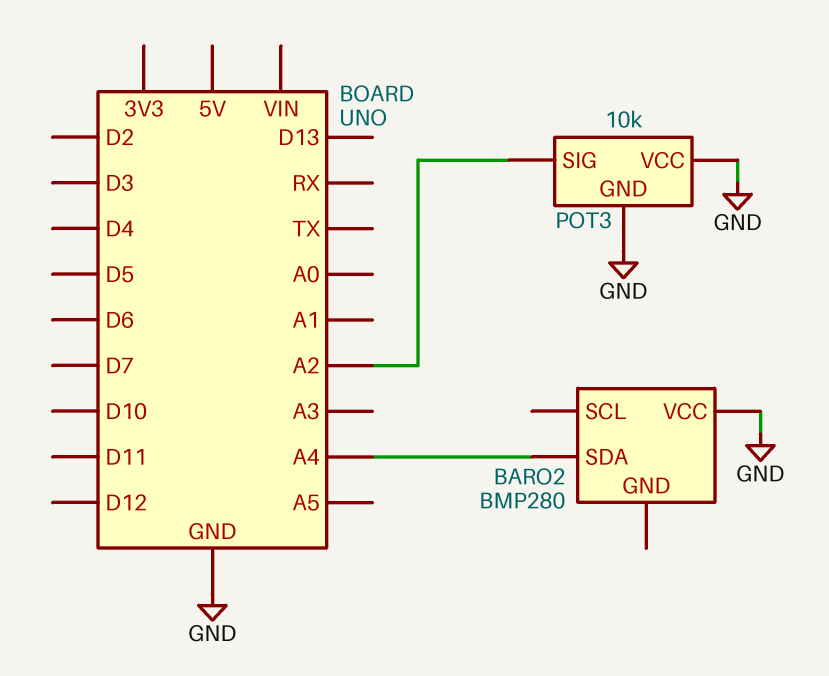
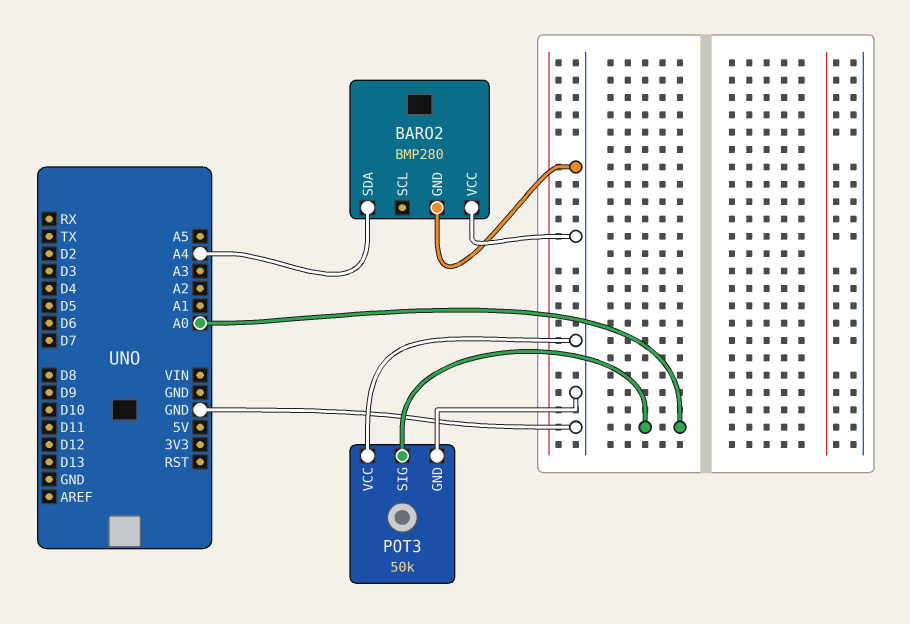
BARO2 pin GND: none -> GND
POT3: 10k -> 50k
POT3 pin SIG: A2 -> A0

